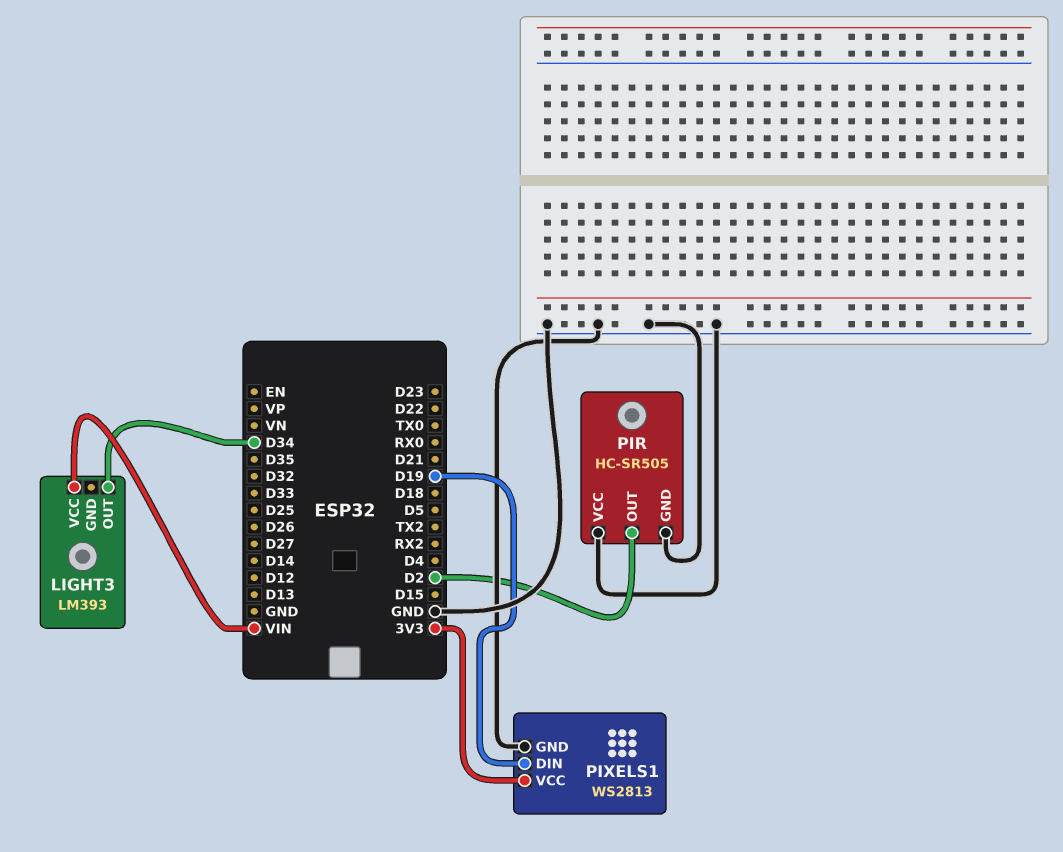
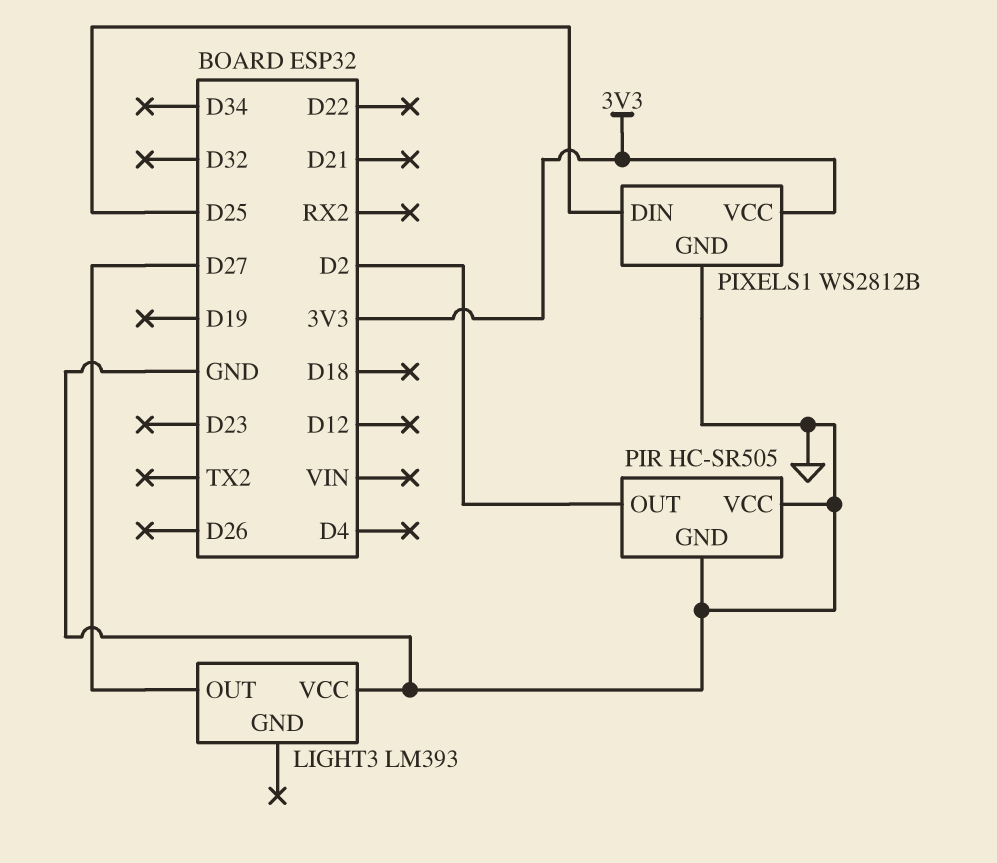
LIGHT3 pin OUT: D34 -> D27
LIGHT3 pin VCC: VIN -> GND
PIXELS1: WS2813 -> WS2812B
PIXELS1 pin DIN: D19 -> D25

